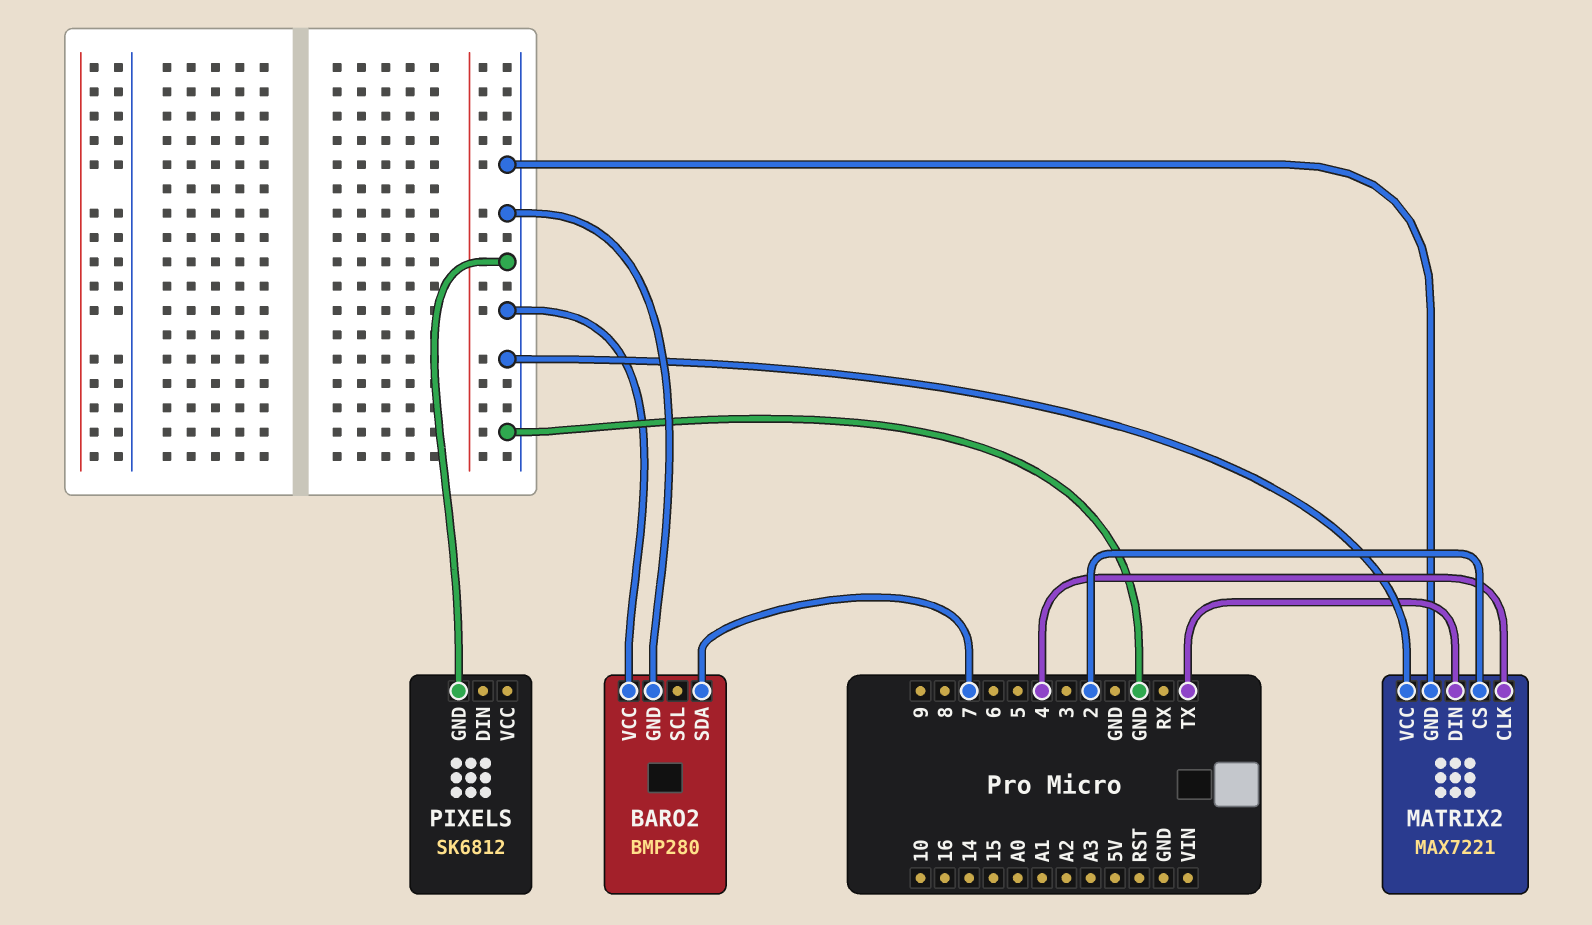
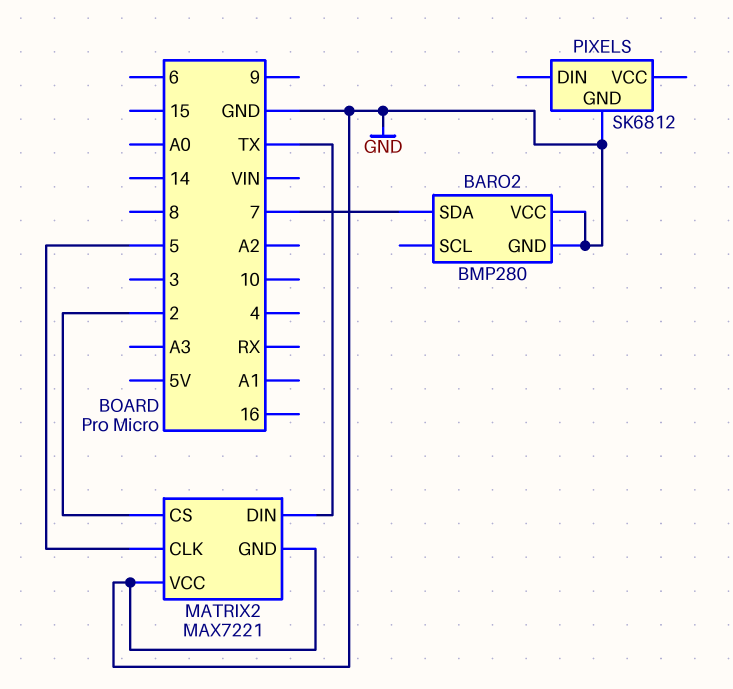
MATRIX2 pin CLK: 4 -> 5

